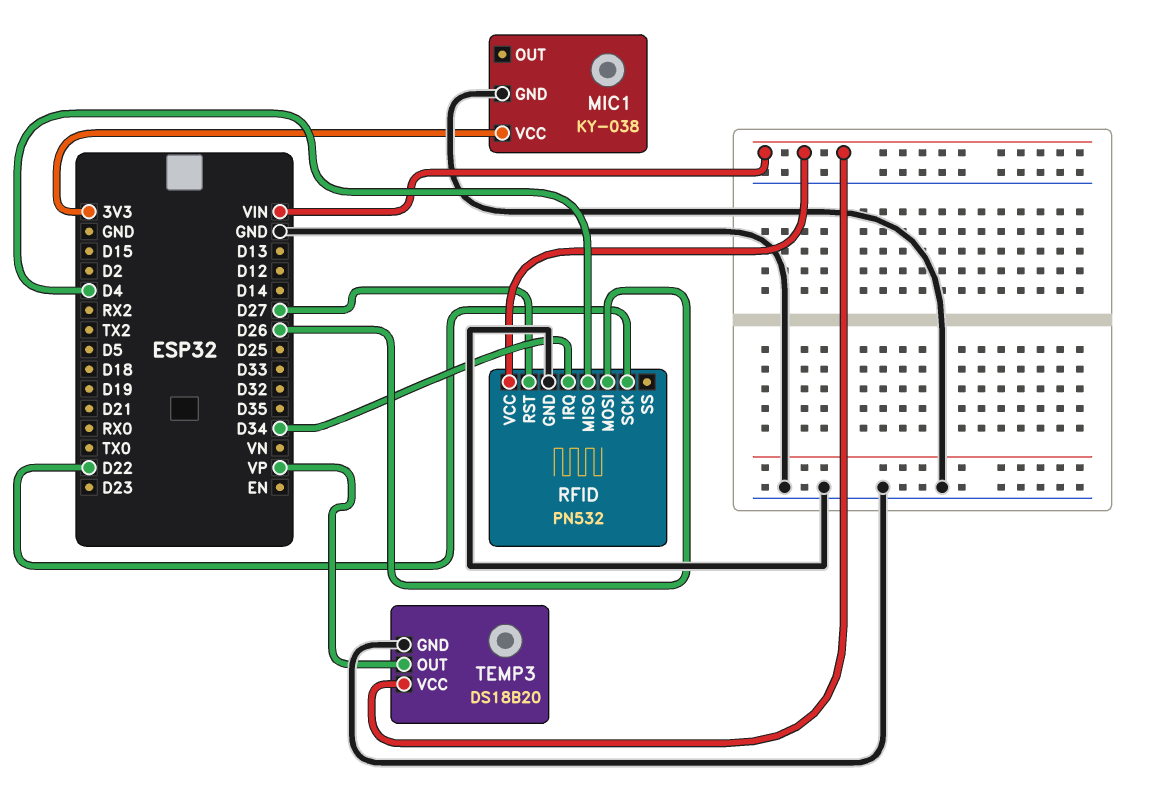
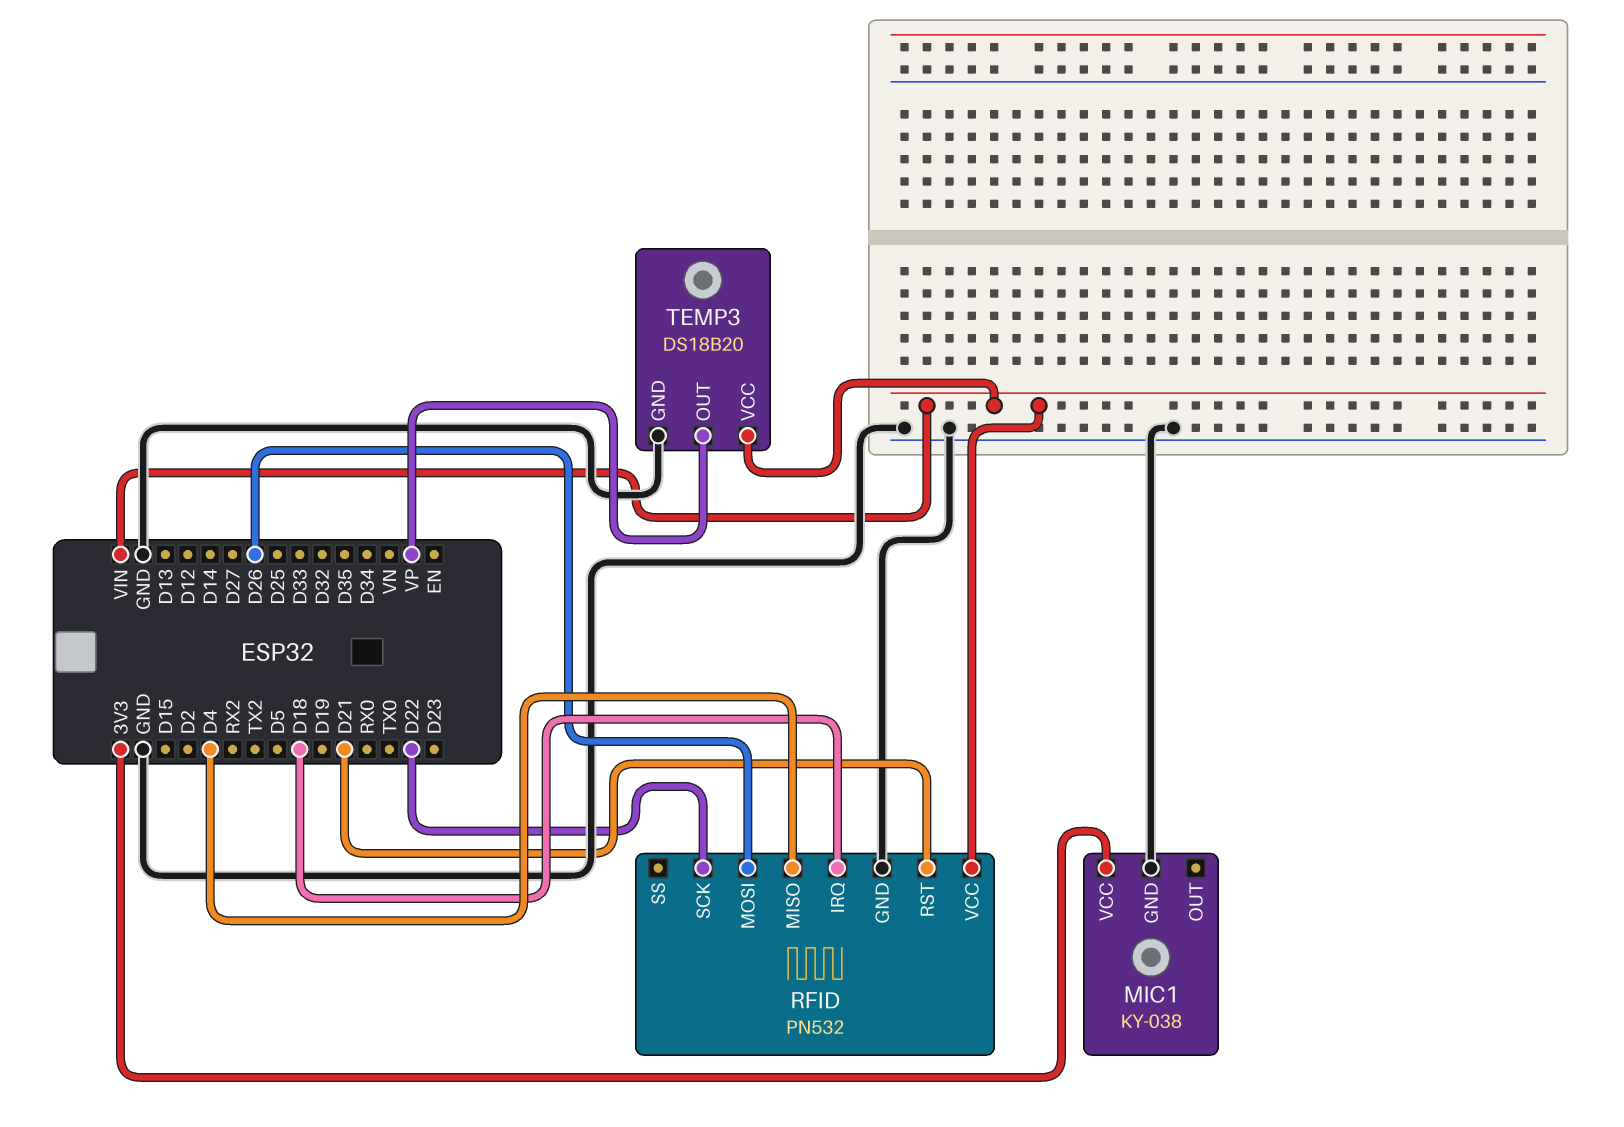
RFID pin IRQ: D34 -> D18
RFID pin RST: D27 -> D21

